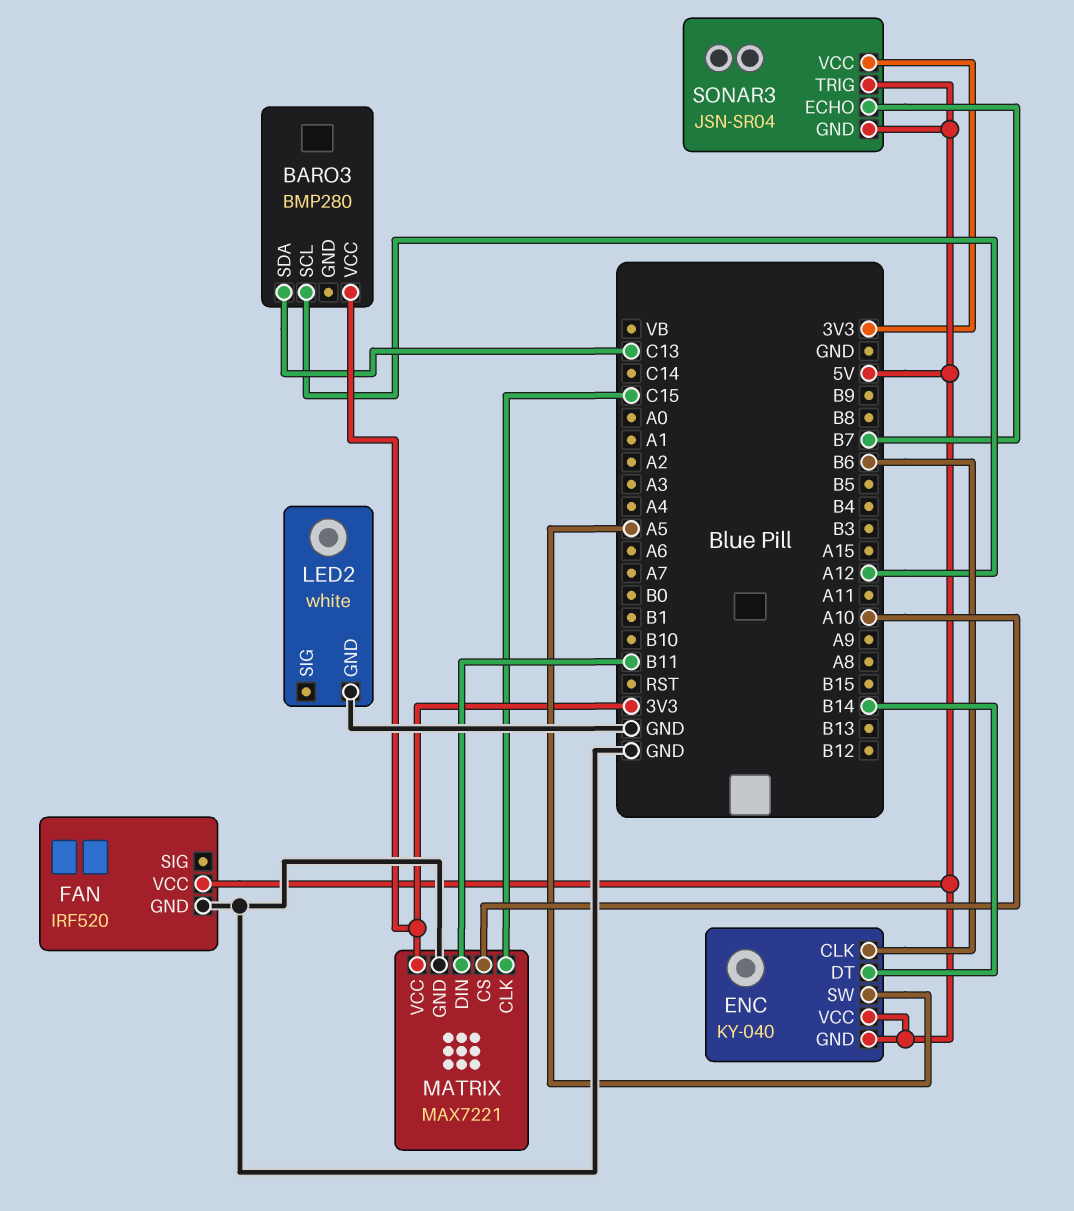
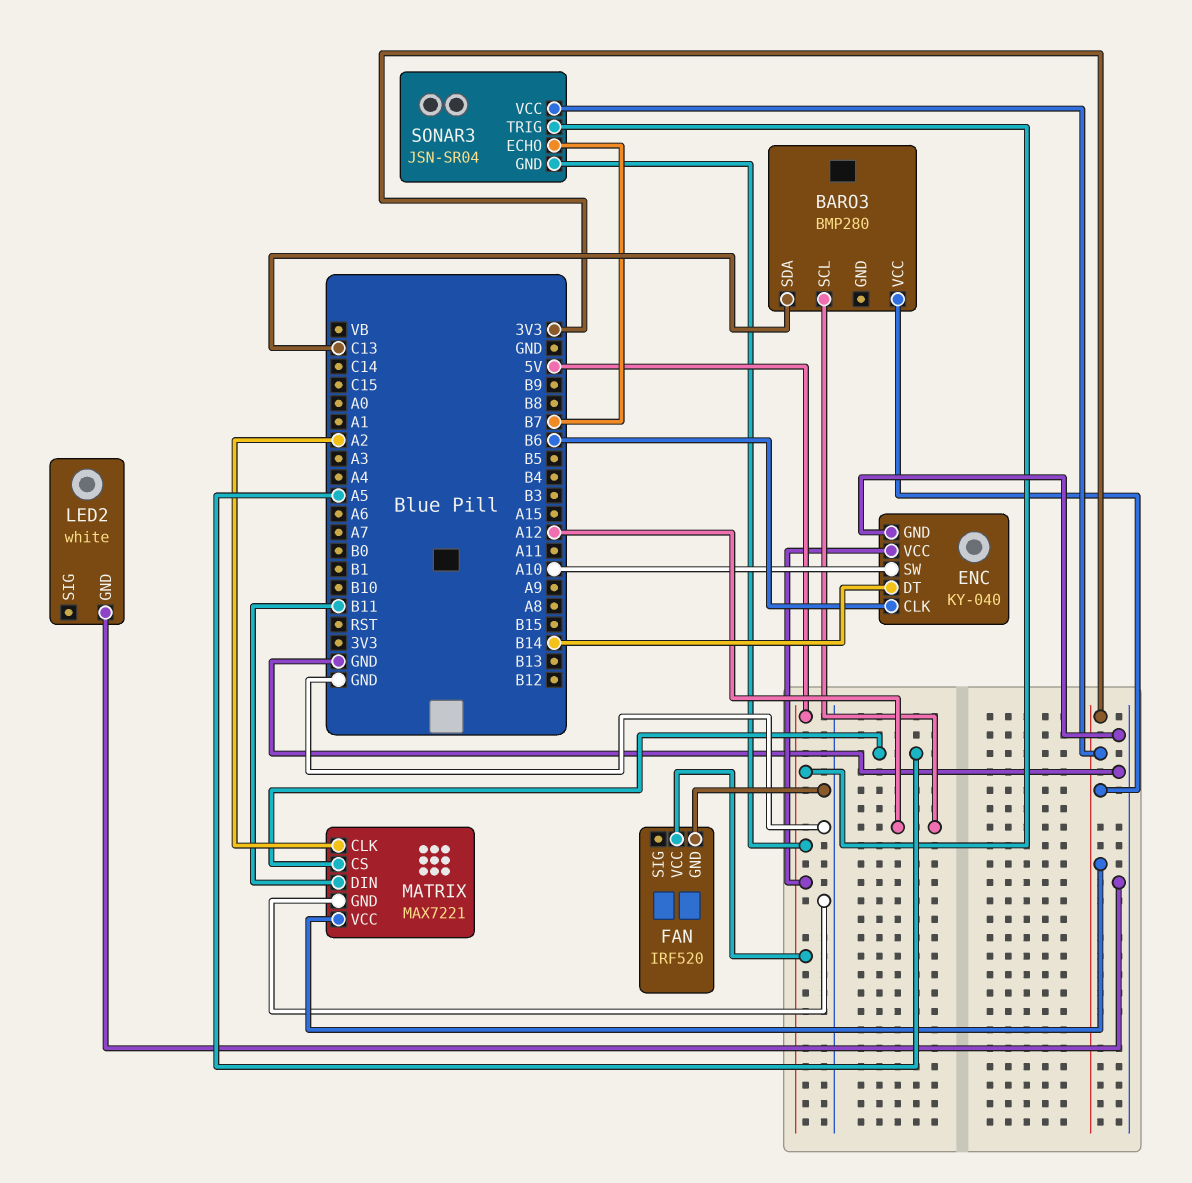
ENC pin GND: 5V -> GND
ENC pin SW: A5 -> A10
MATRIX pin CLK: C15 -> A2
MATRIX pin CS: A10 -> A5

